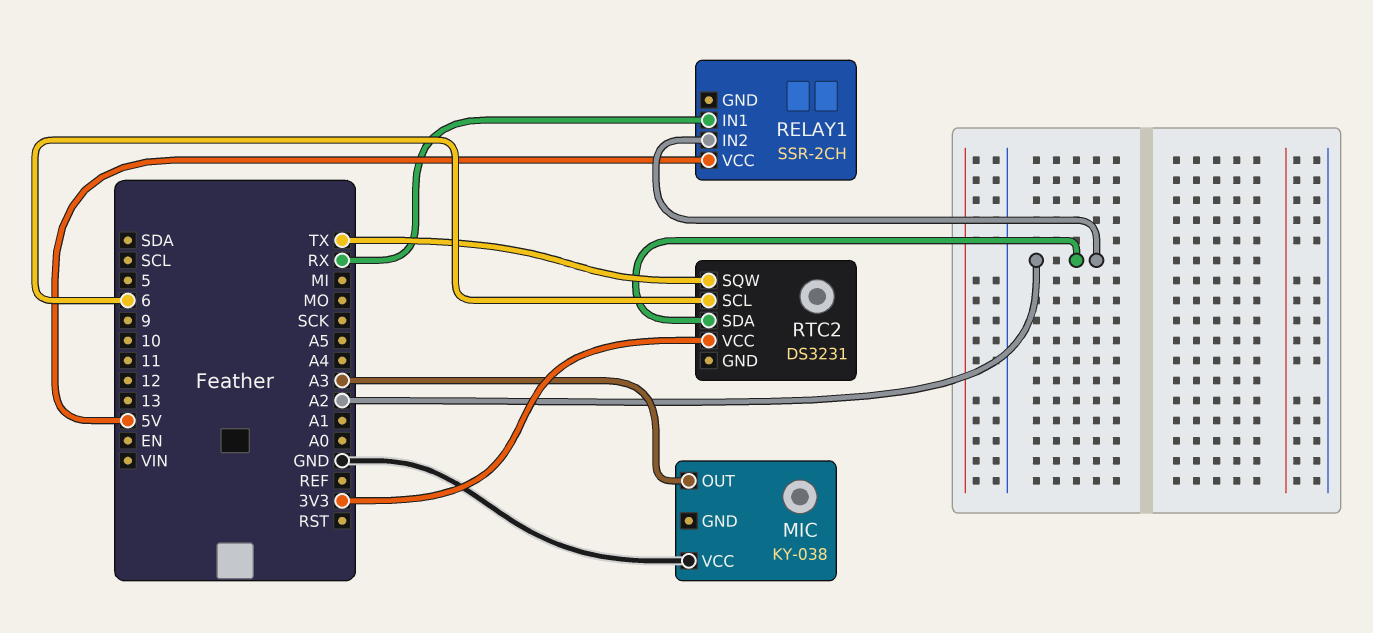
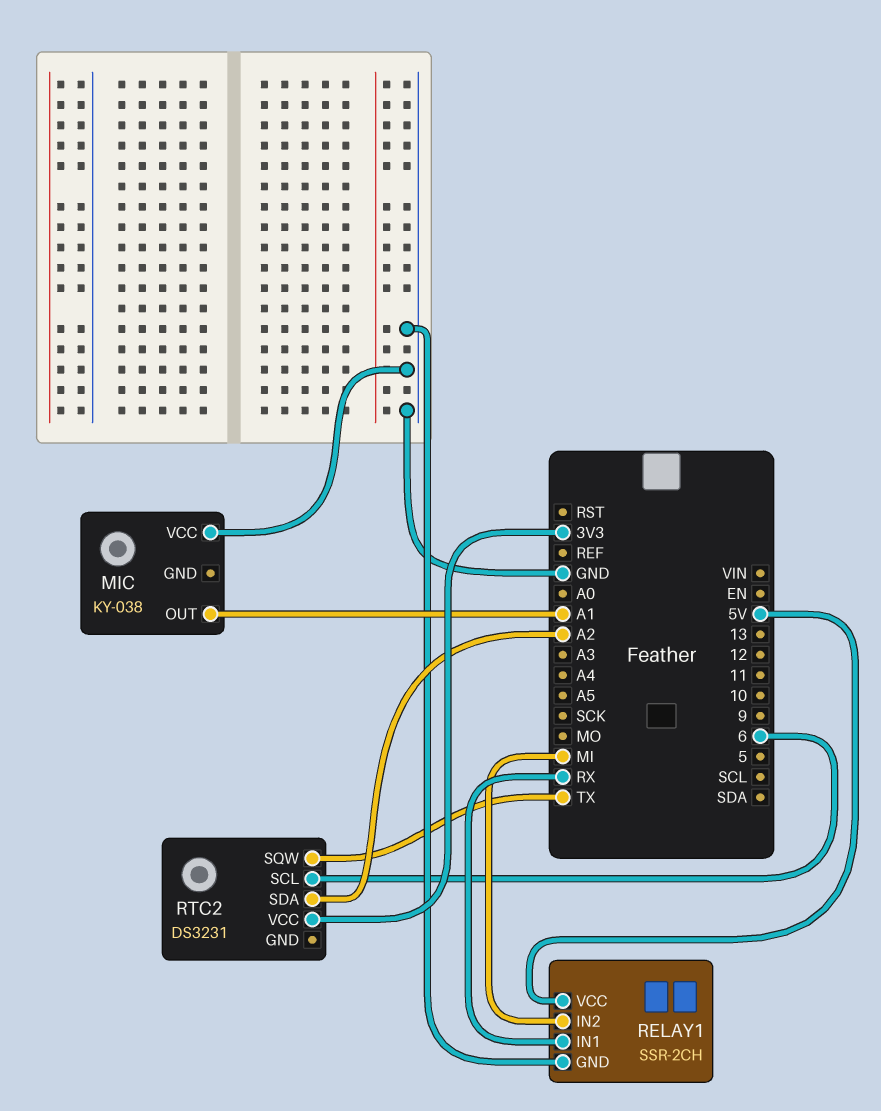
MIC pin OUT: A3 -> A1
RELAY1 pin GND: none -> GND
RELAY1 pin IN2: A2 -> MI

